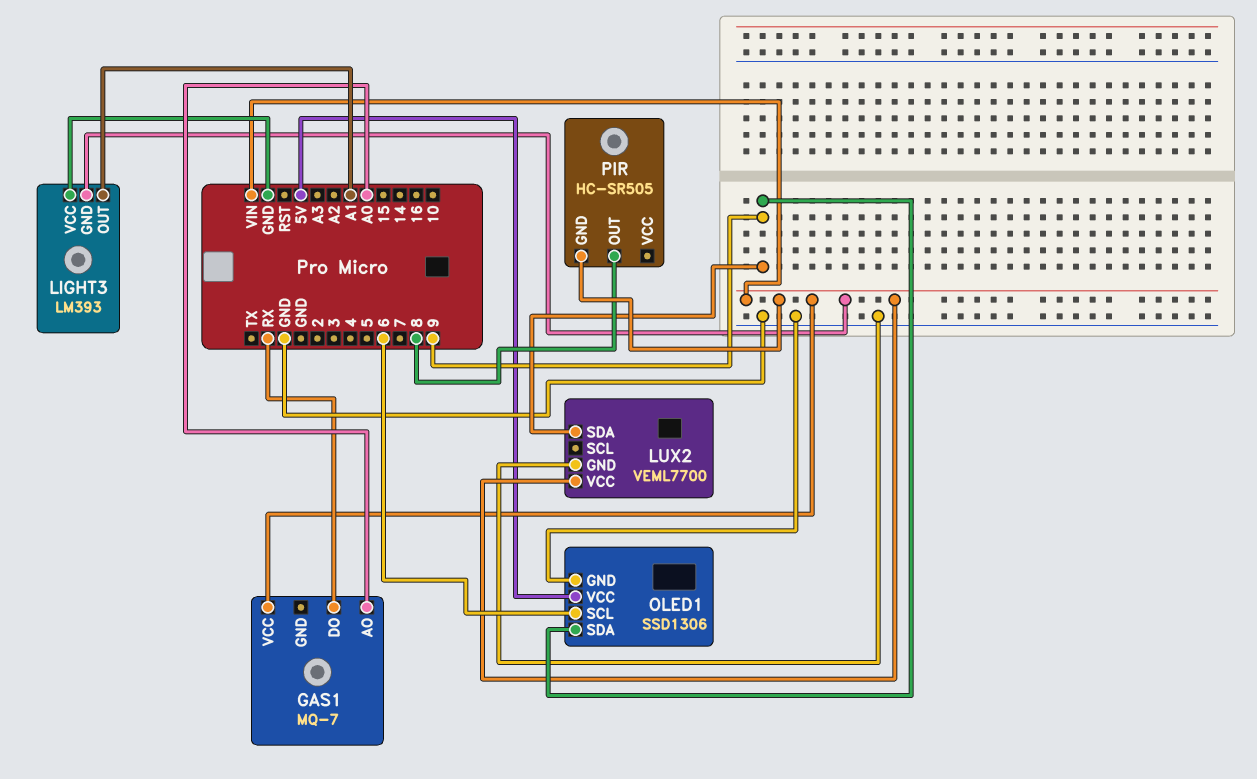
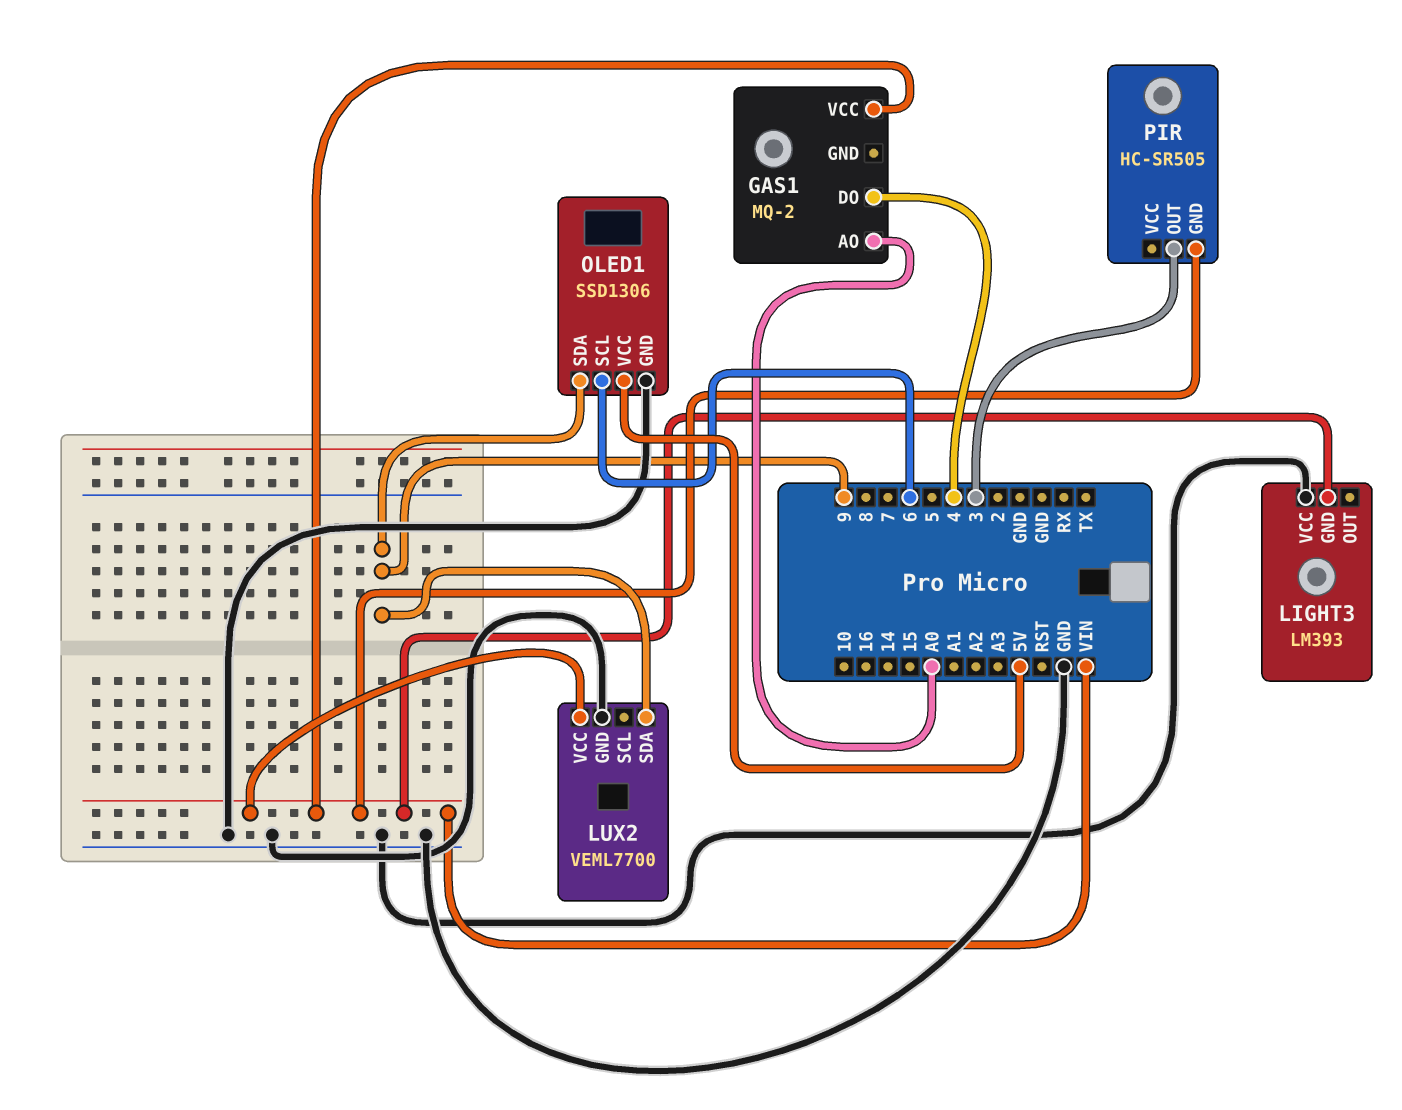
GAS1: MQ-7 -> MQ-2
GAS1 pin DO: RX -> 4
LIGHT3 pin OUT: A1 -> none
PIR pin OUT: 8 -> 3

